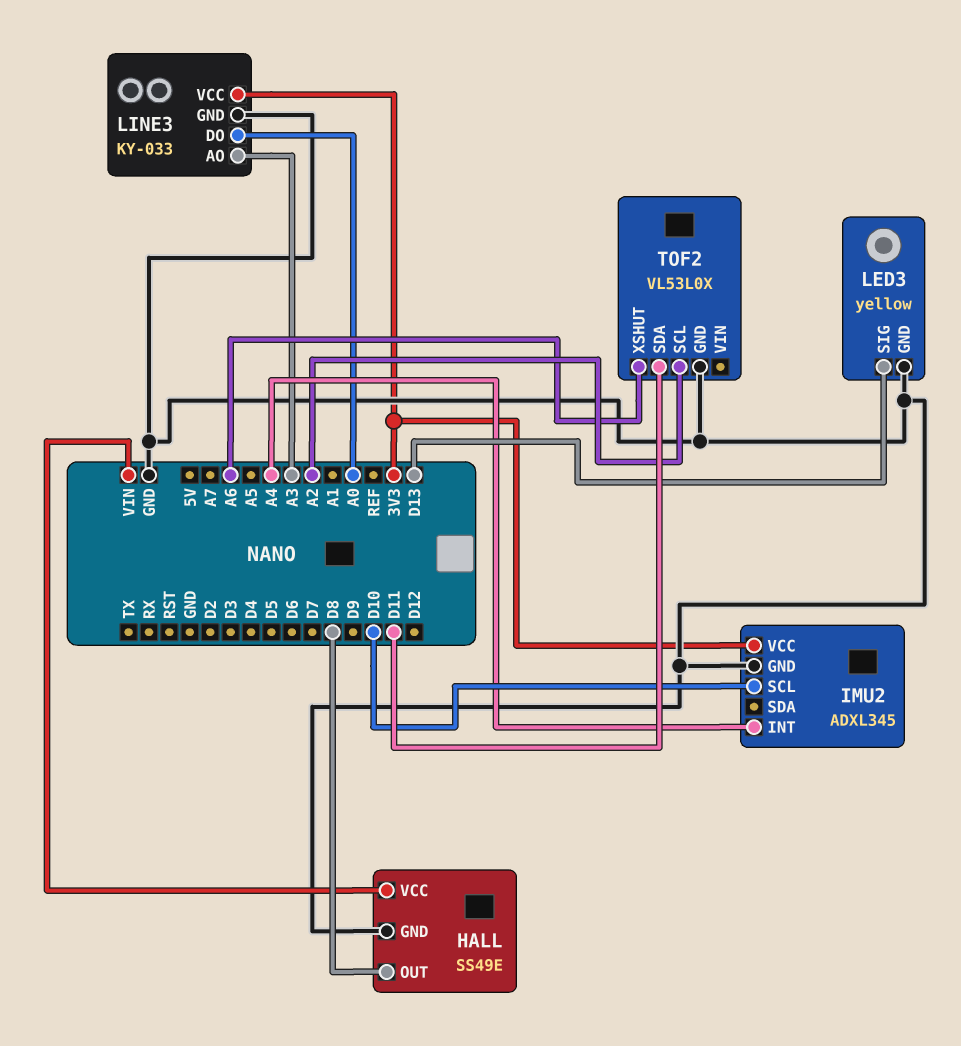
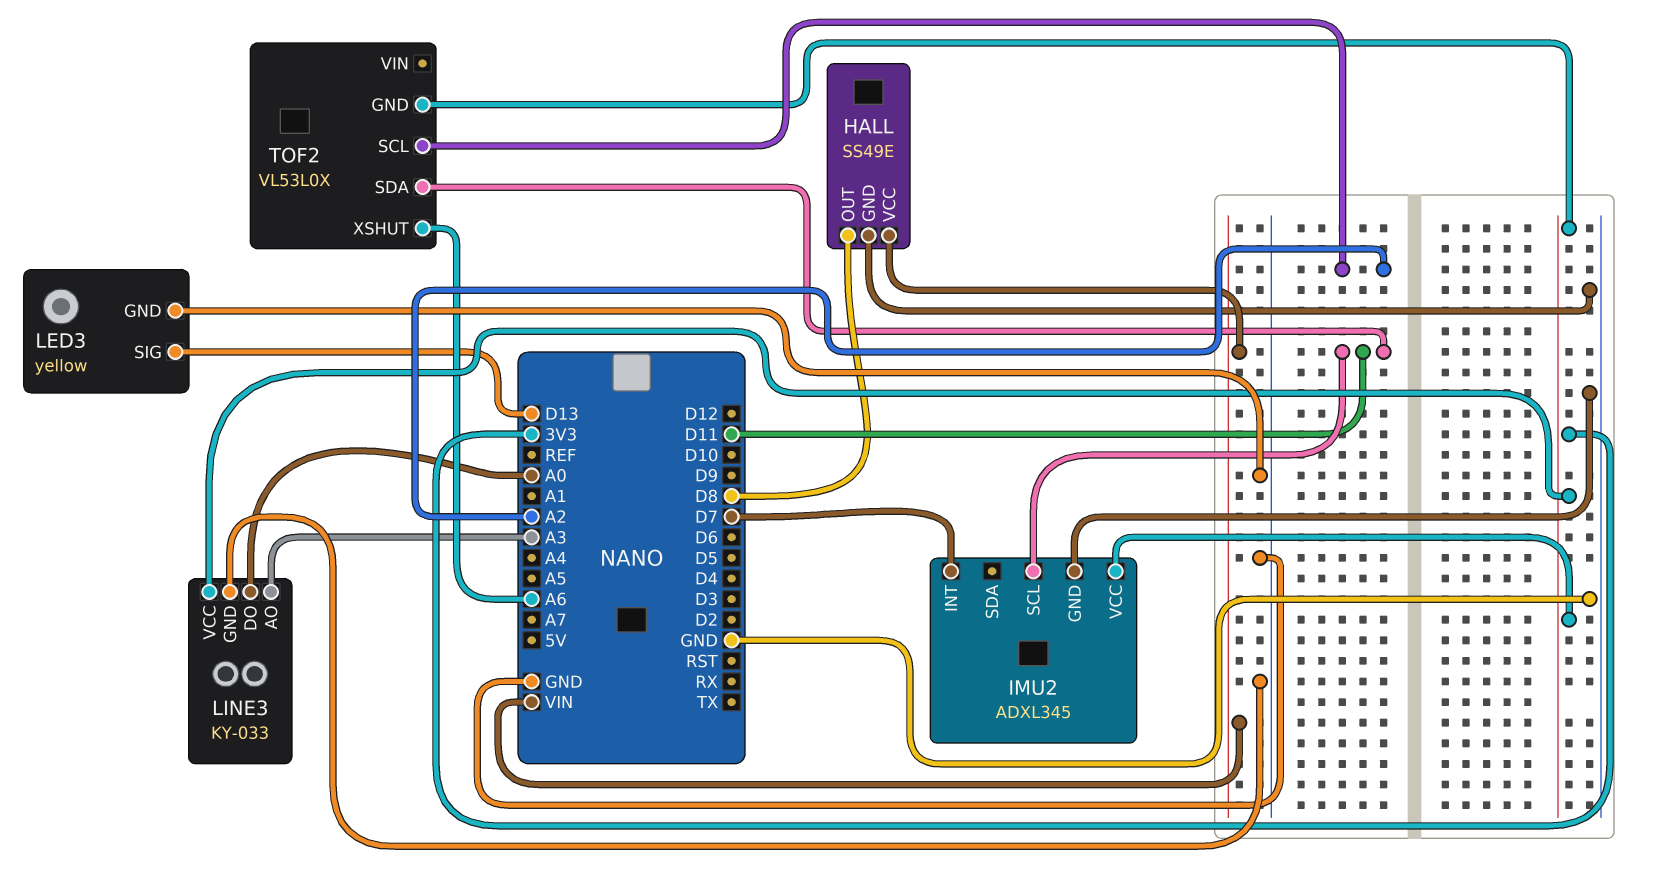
IMU2 pin INT: A4 -> D7
IMU2 pin SCL: D10 -> D11
TOF2 pin GND: GND -> 3V3

